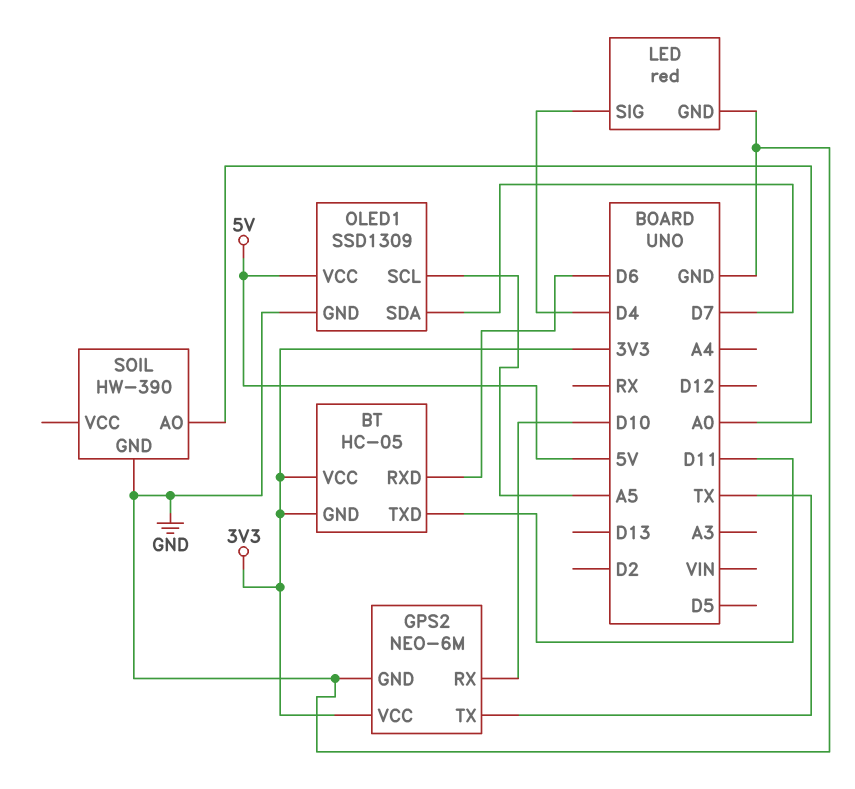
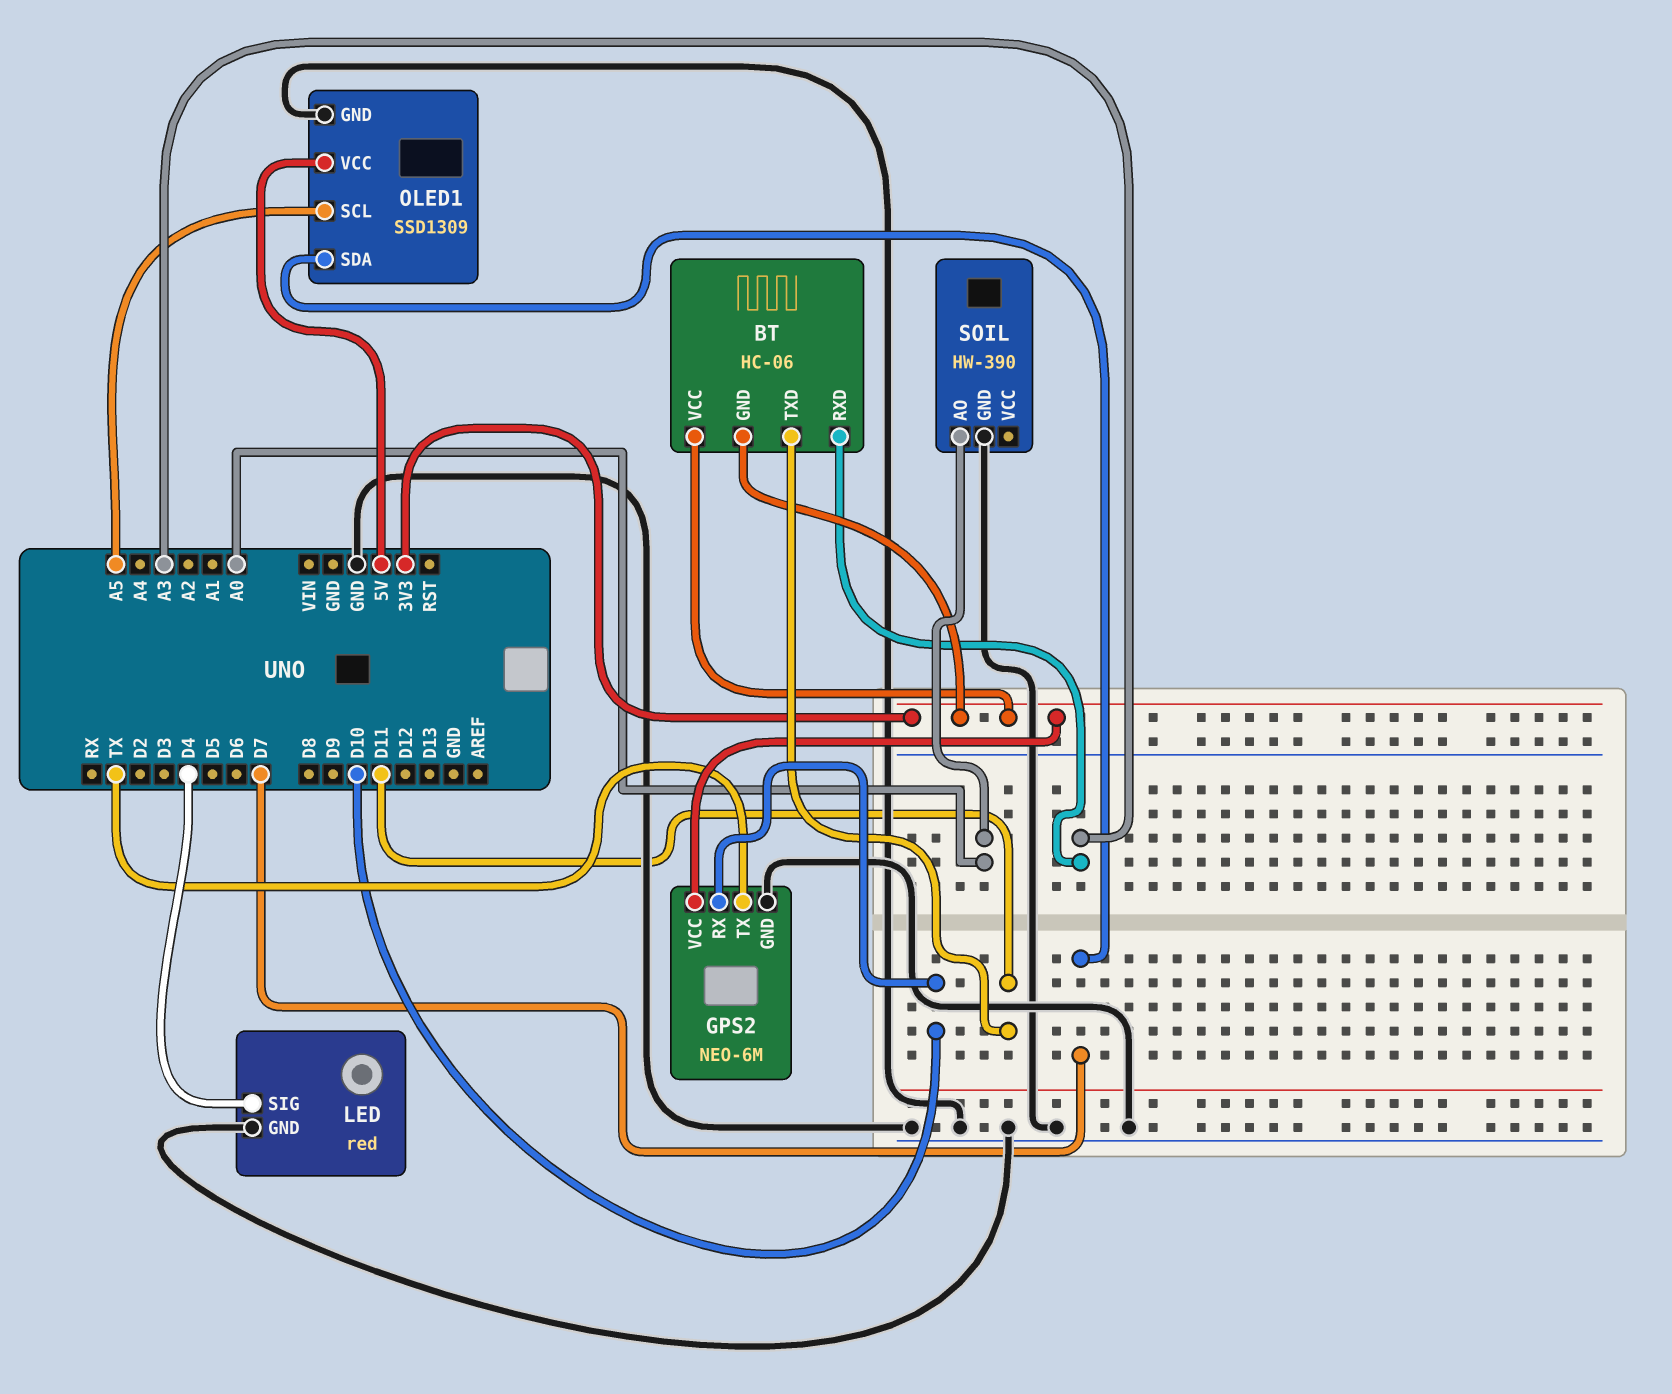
BT: HC-05 -> HC-06
BT pin RXD: D6 -> A3

